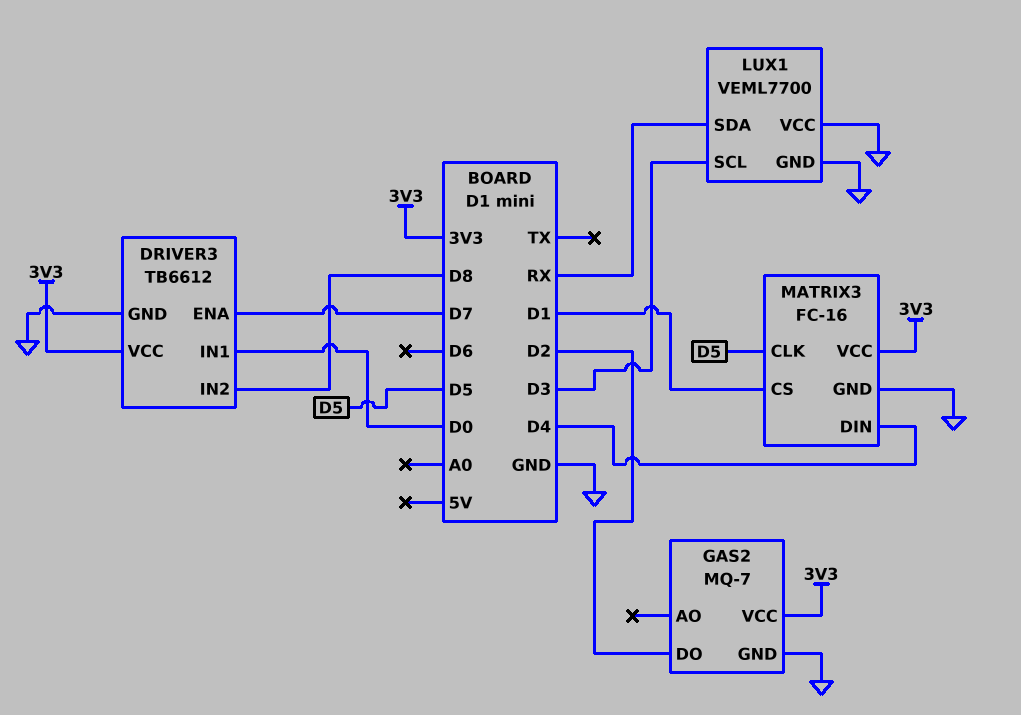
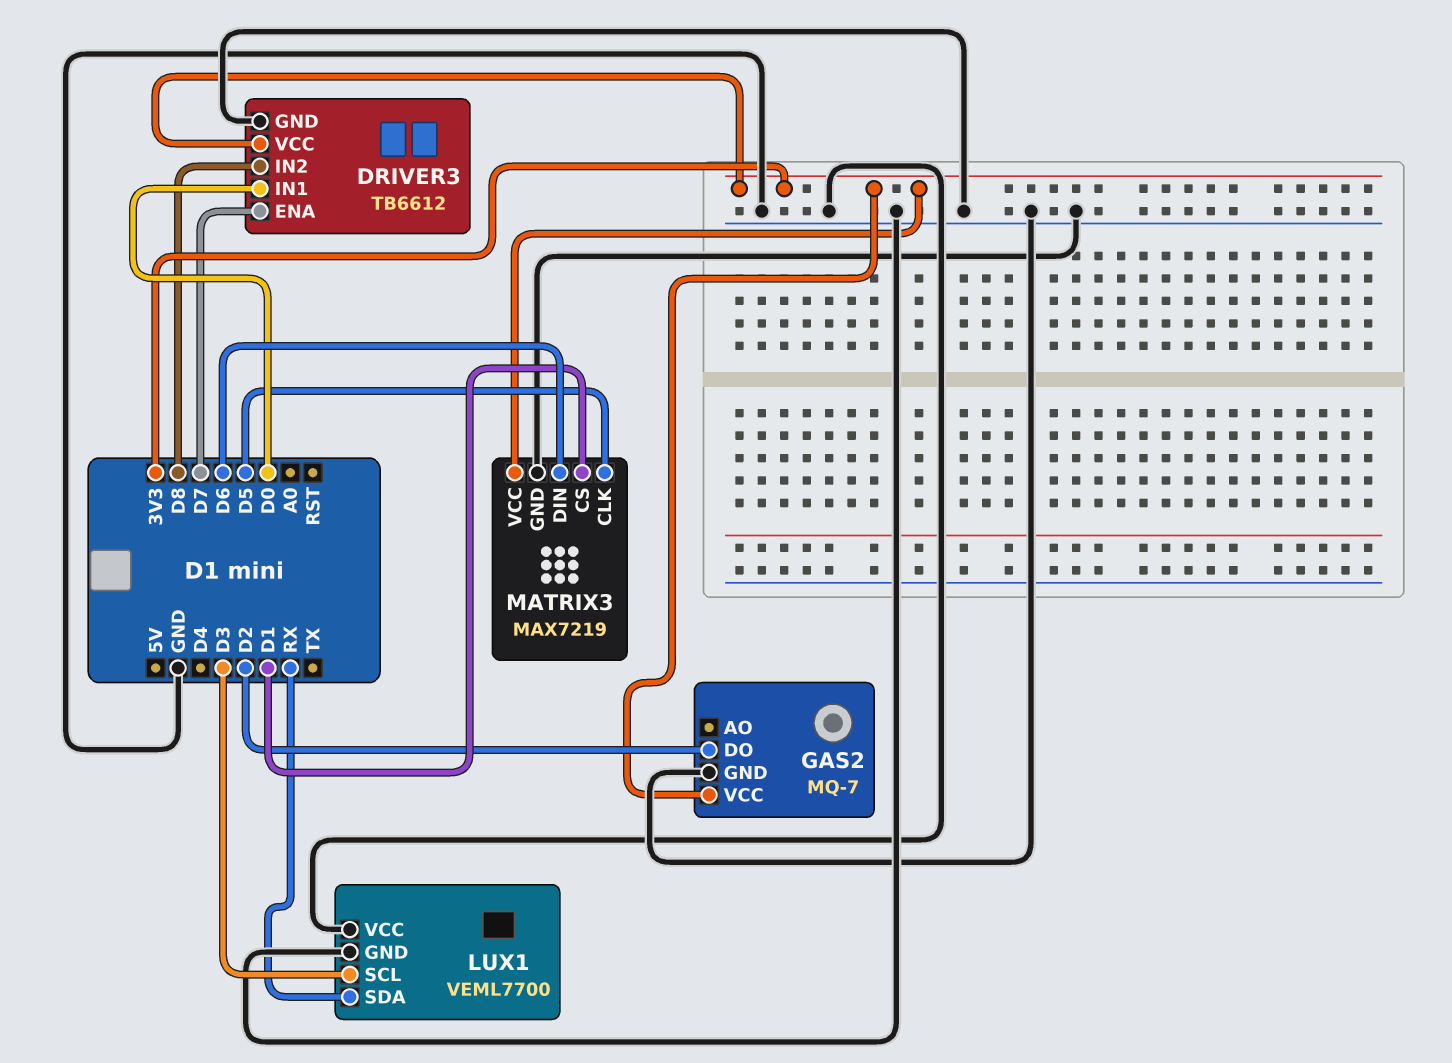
MATRIX3: FC-16 -> MAX7219
MATRIX3 pin DIN: D4 -> D6

